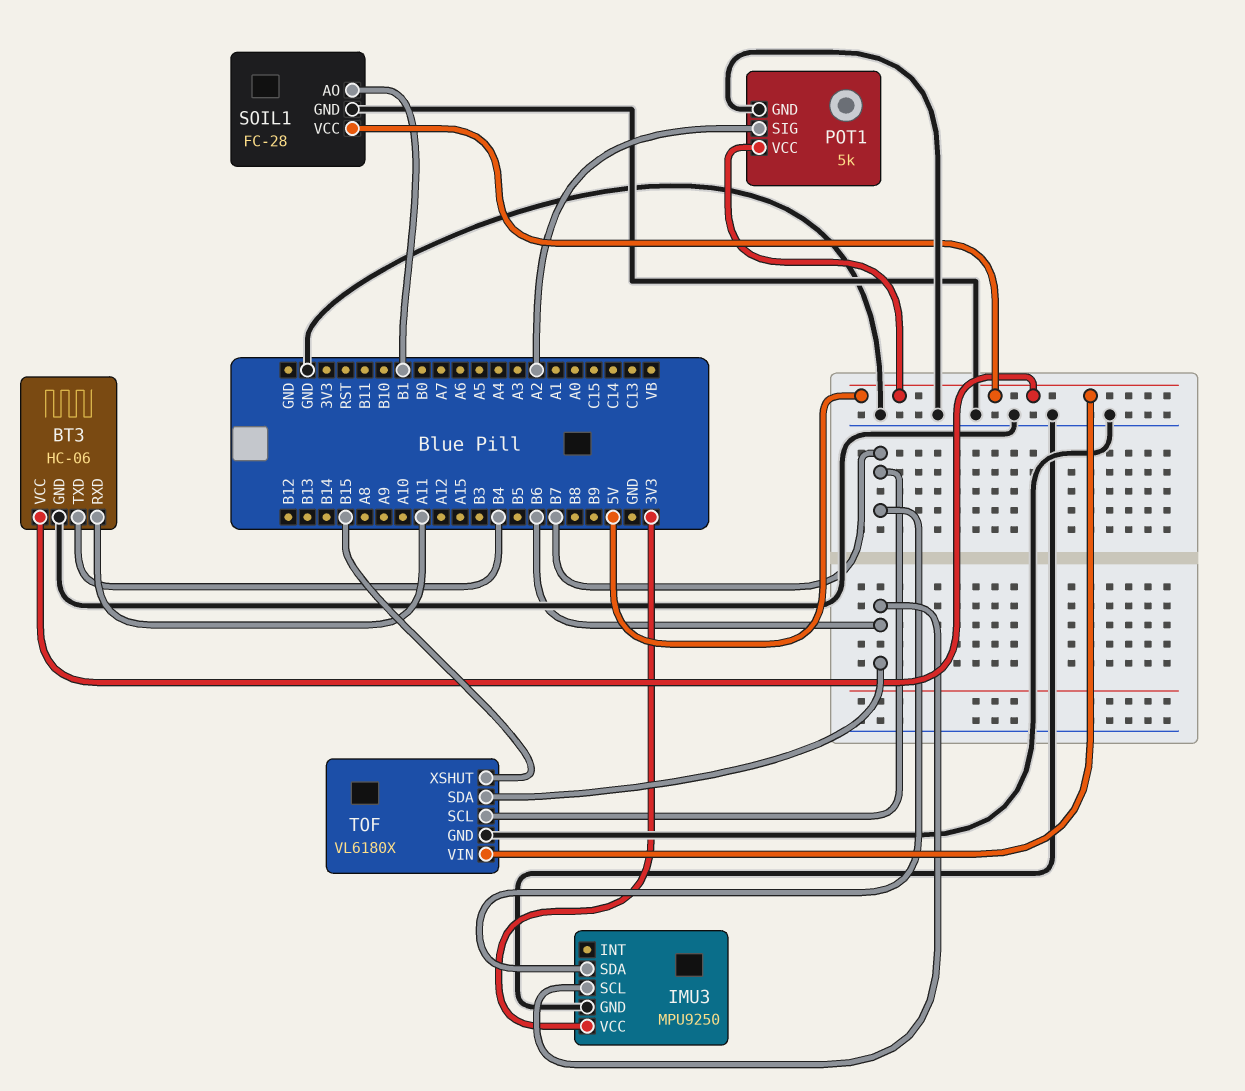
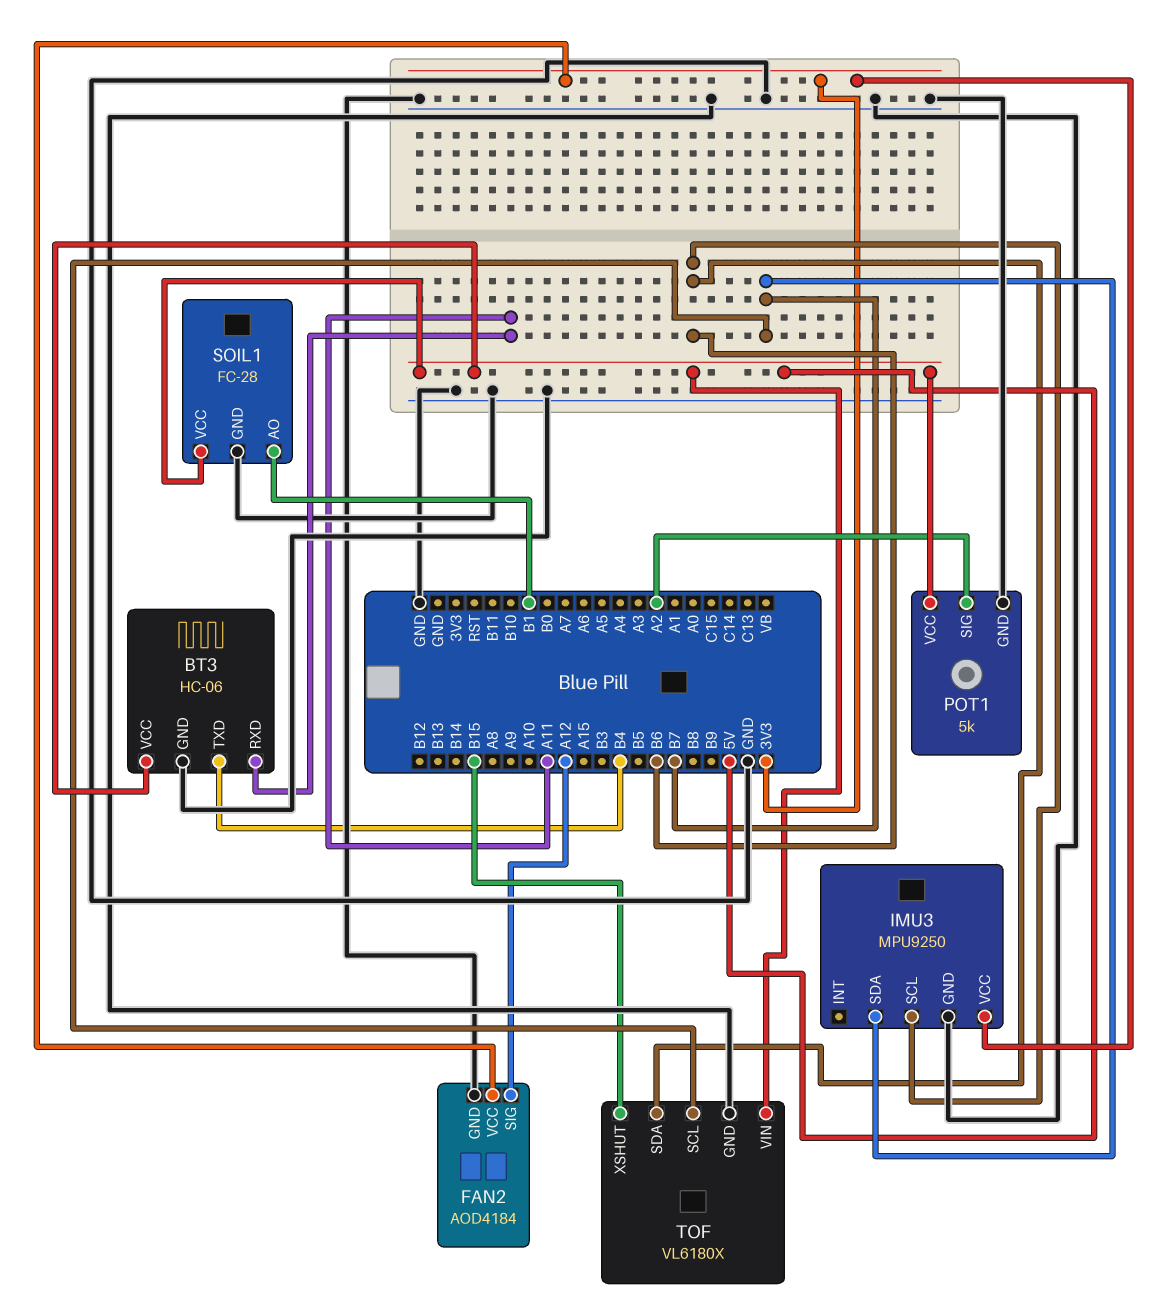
FAN2: none -> AOD4184
FAN2 pin GND: none -> GND
FAN2 pin SIG: none -> A12
FAN2 pin VCC: none -> 3V3

